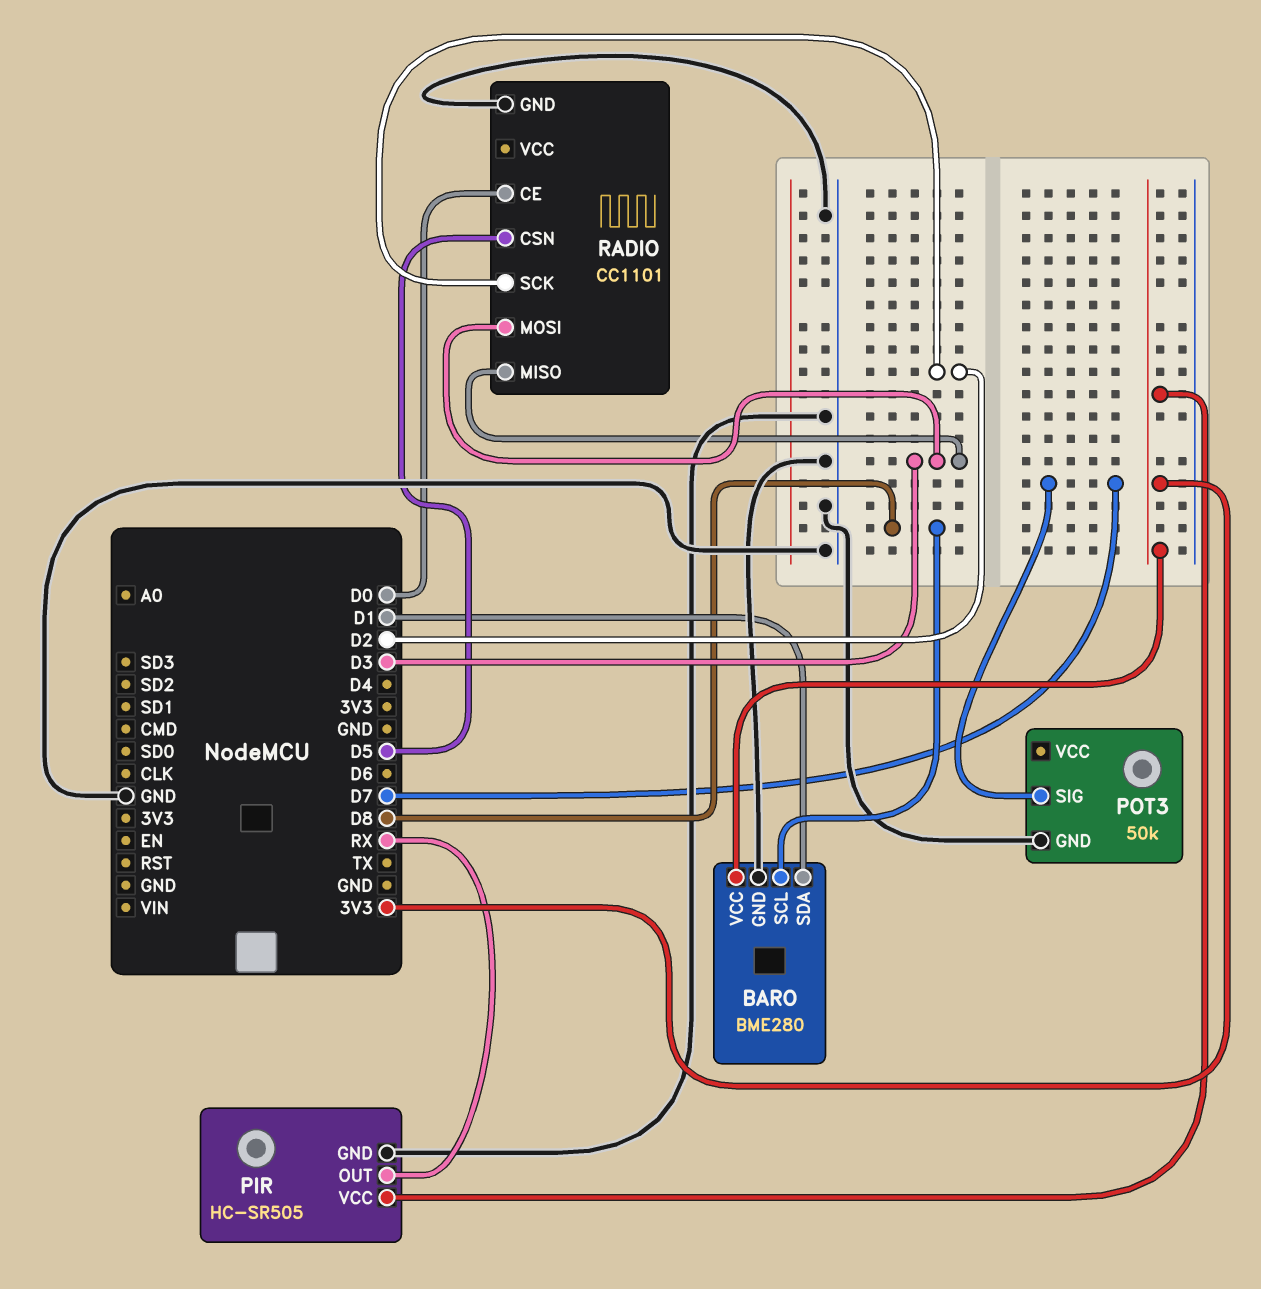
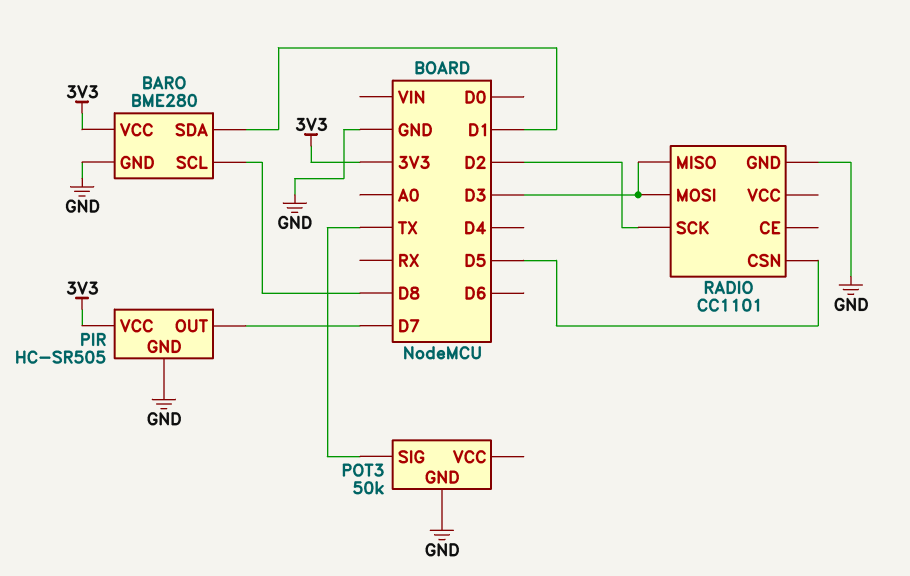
PIR pin OUT: RX -> D7
POT3 pin SIG: D7 -> TX
RADIO pin CE: D0 -> none

